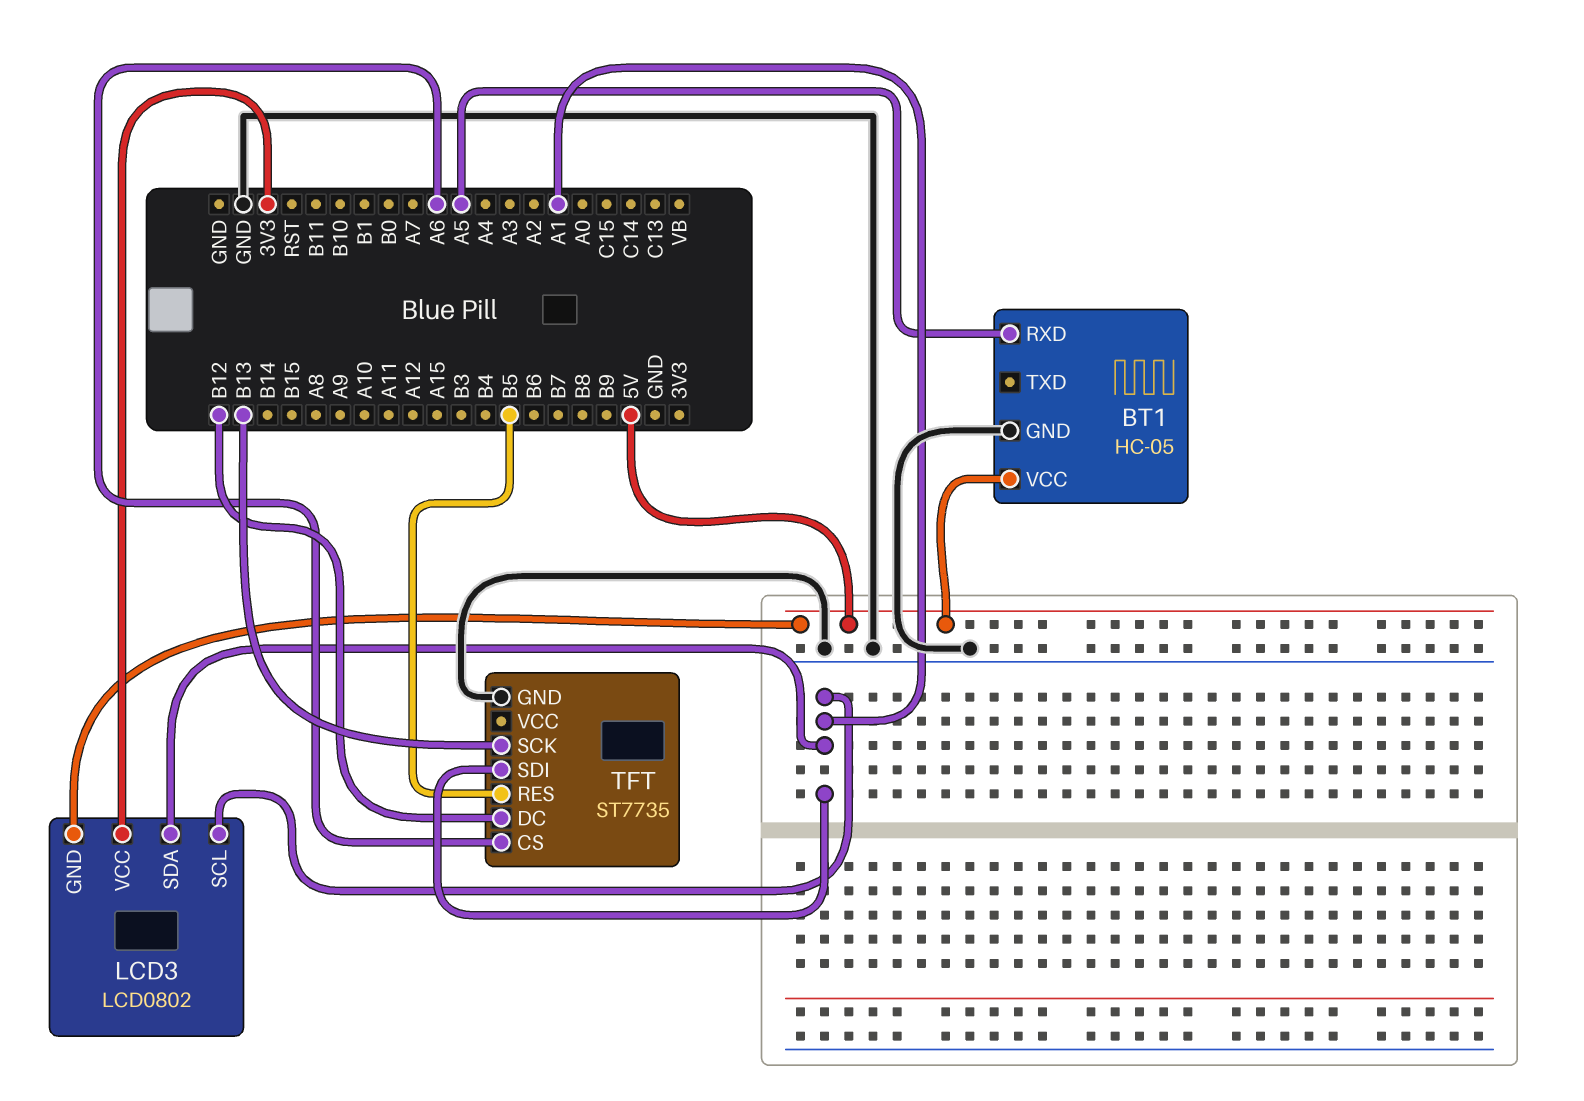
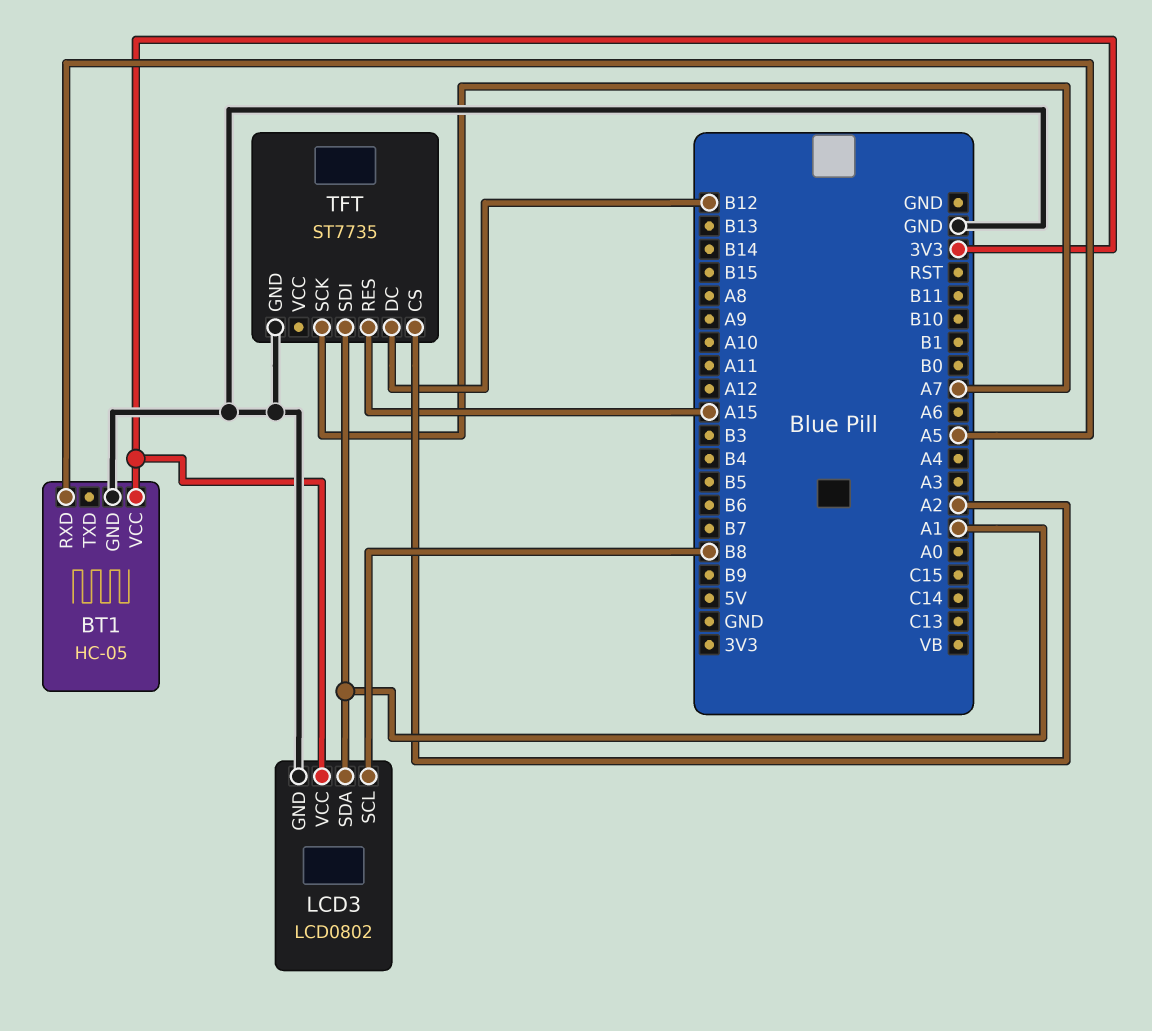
BT1 pin VCC: 5V -> 3V3
LCD3 pin GND: 5V -> GND
LCD3 pin SCL: A1 -> B8
TFT pin CS: A6 -> A2
TFT pin RES: B5 -> A15
TFT pin SCK: B13 -> A7

